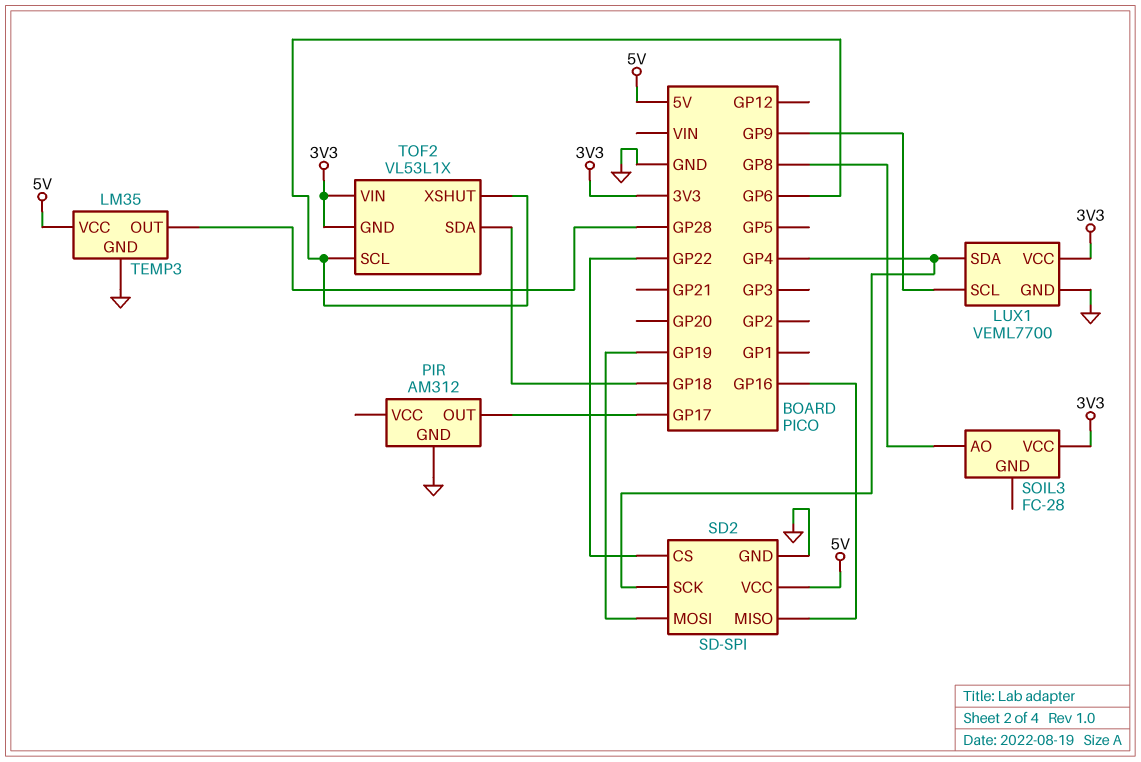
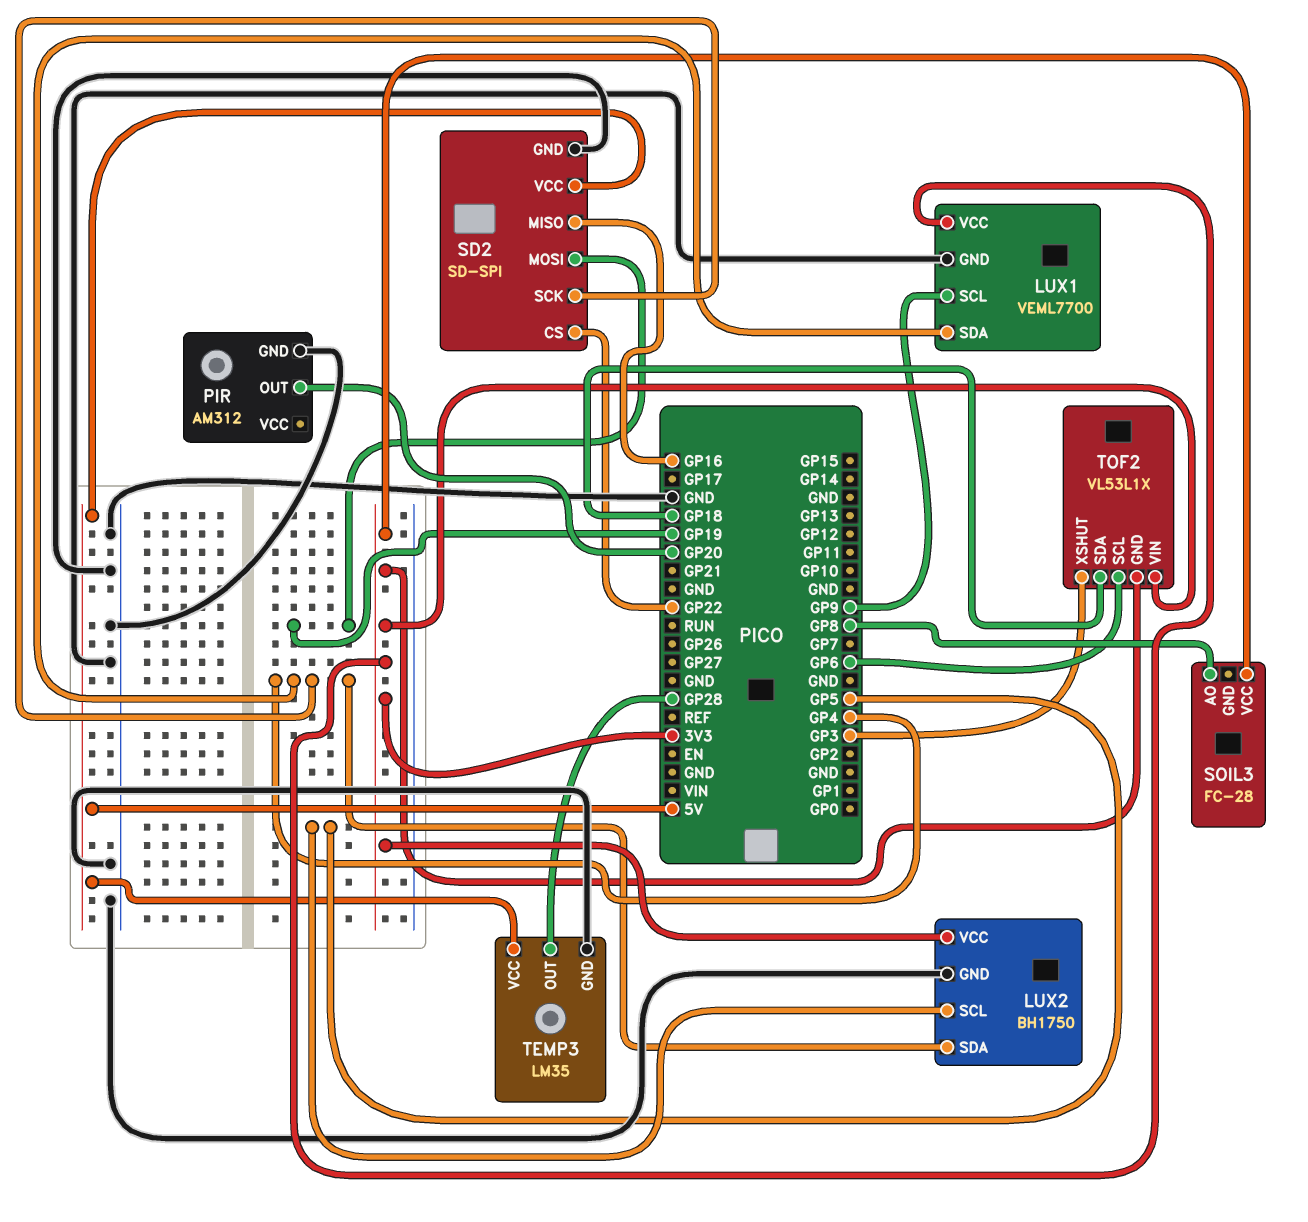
LUX2: none -> BH1750
LUX2 pin GND: none -> GND
LUX2 pin SCL: none -> GP5
LUX2 pin SDA: none -> GP4
LUX2 pin VCC: none -> 3V3
PIR pin OUT: GP17 -> GP20
TOF2 pin XSHUT: GP6 -> GP3

